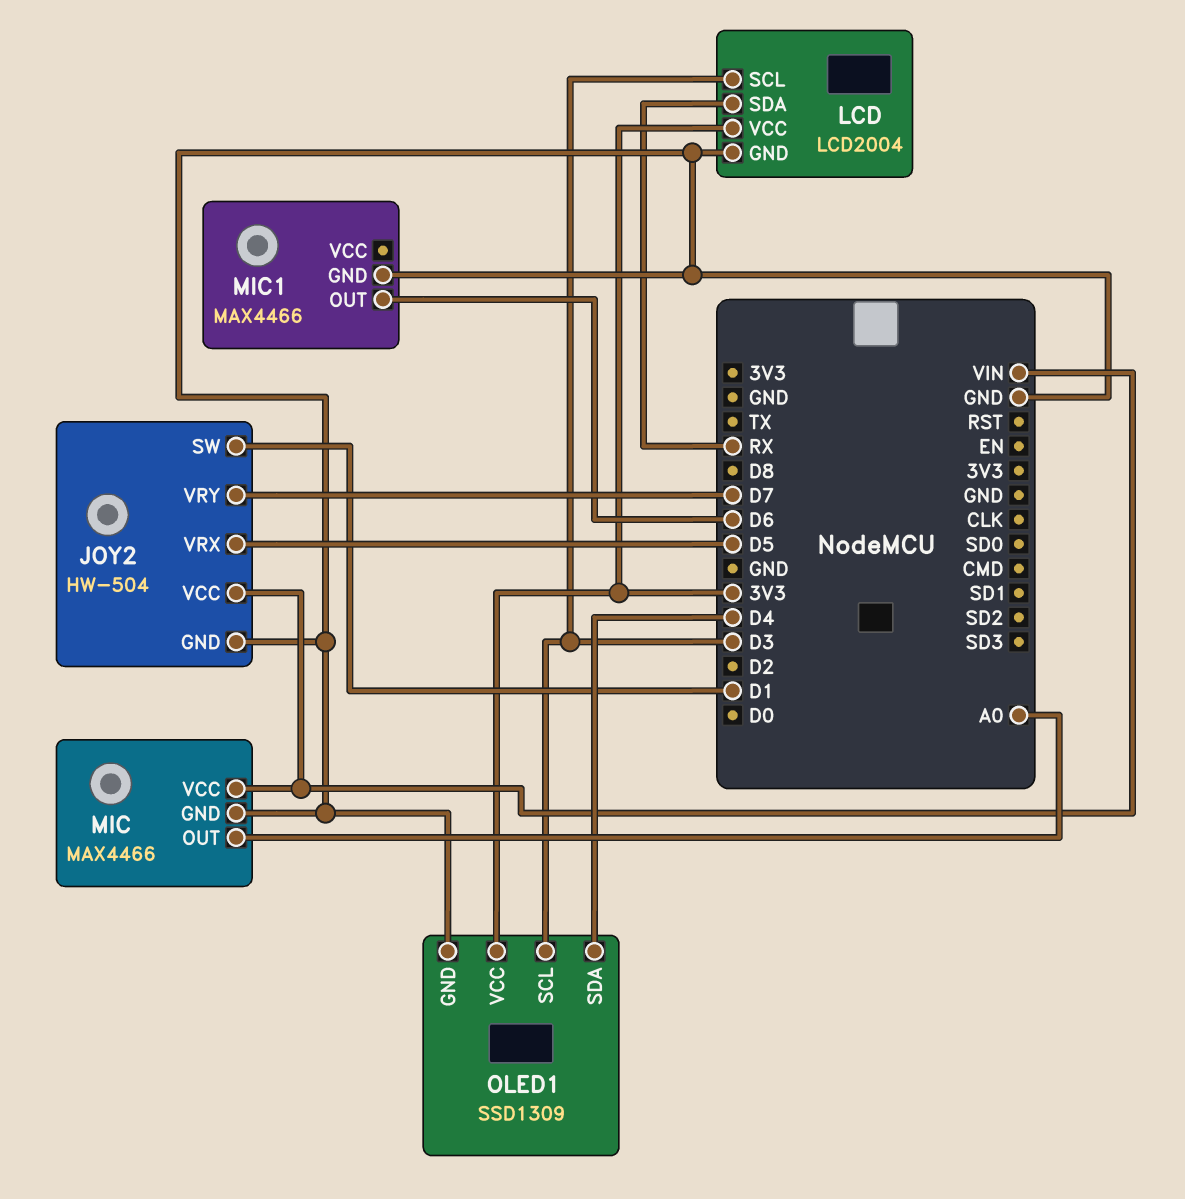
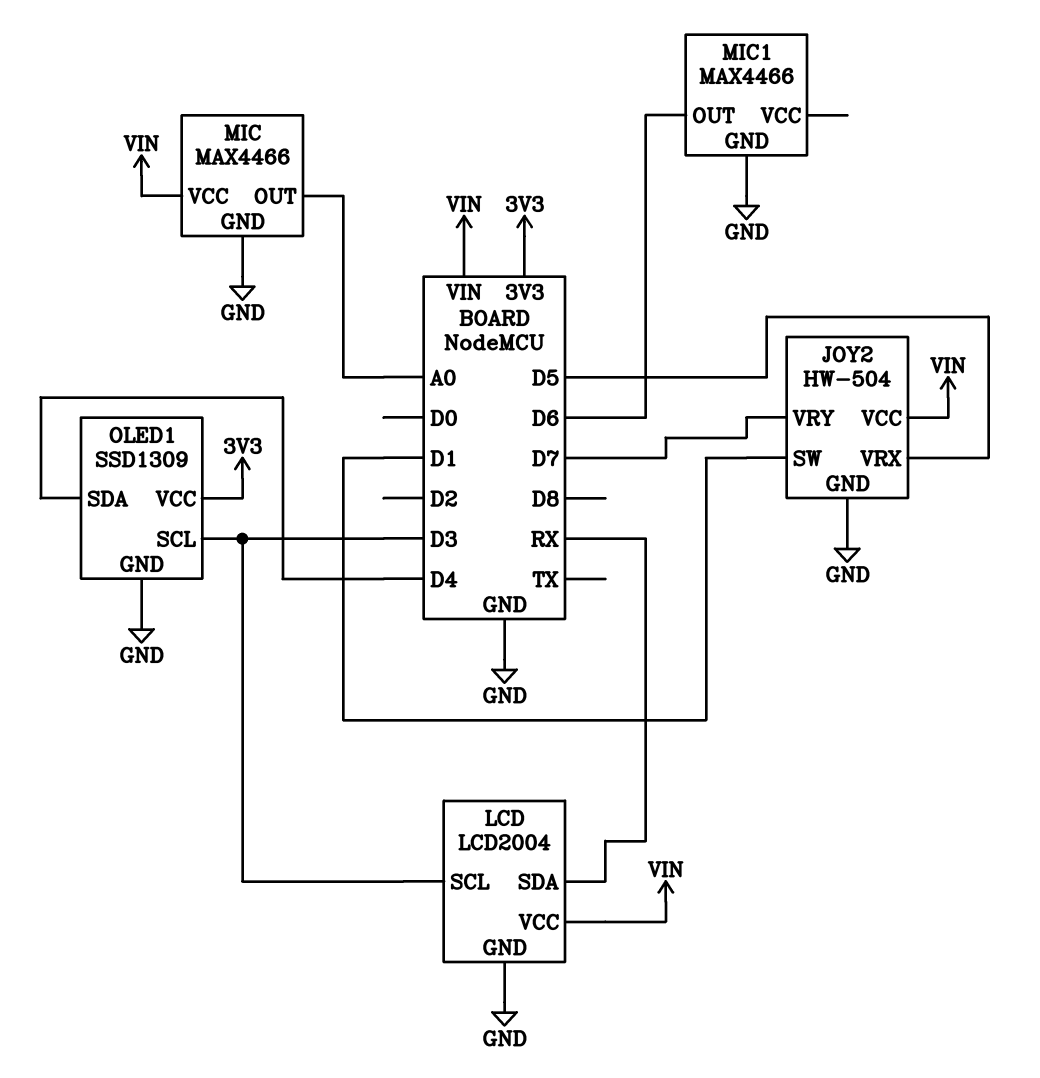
LCD pin VCC: 3V3 -> VIN

